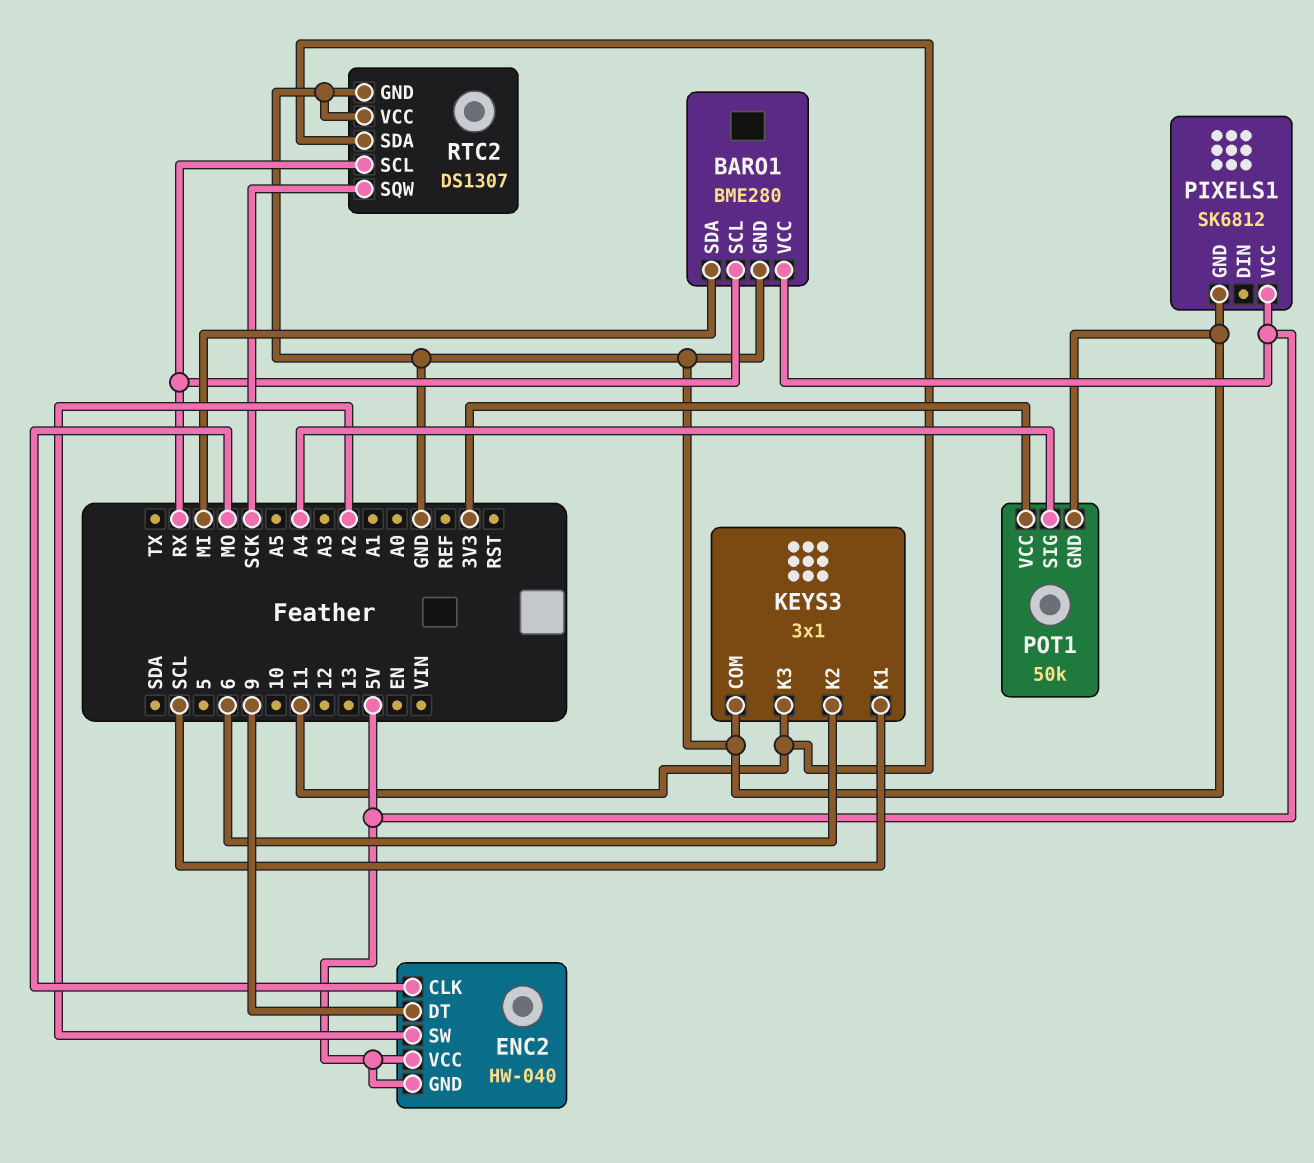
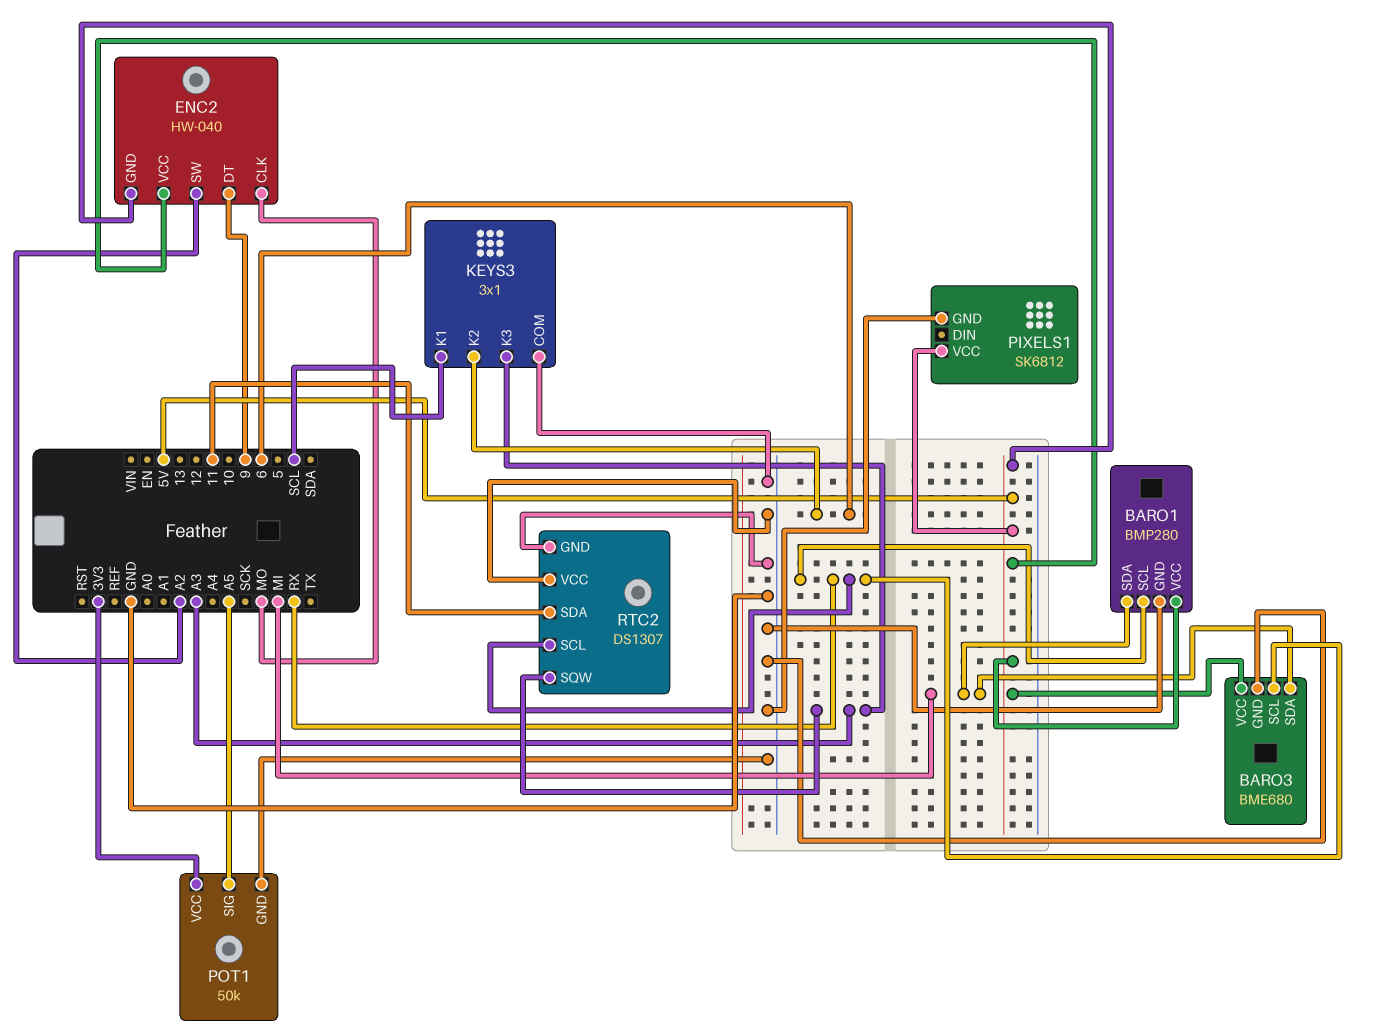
BARO1: BME280 -> BMP280
BARO3: none -> BME680
BARO3 pin GND: none -> GND
BARO3 pin SCL: none -> RX
BARO3 pin SDA: none -> MI
BARO3 pin VCC: none -> 5V
KEYS3 pin K3: 11 -> A3
POT1 pin SIG: A4 -> A5
RTC2 pin SQW: SCK -> A3

